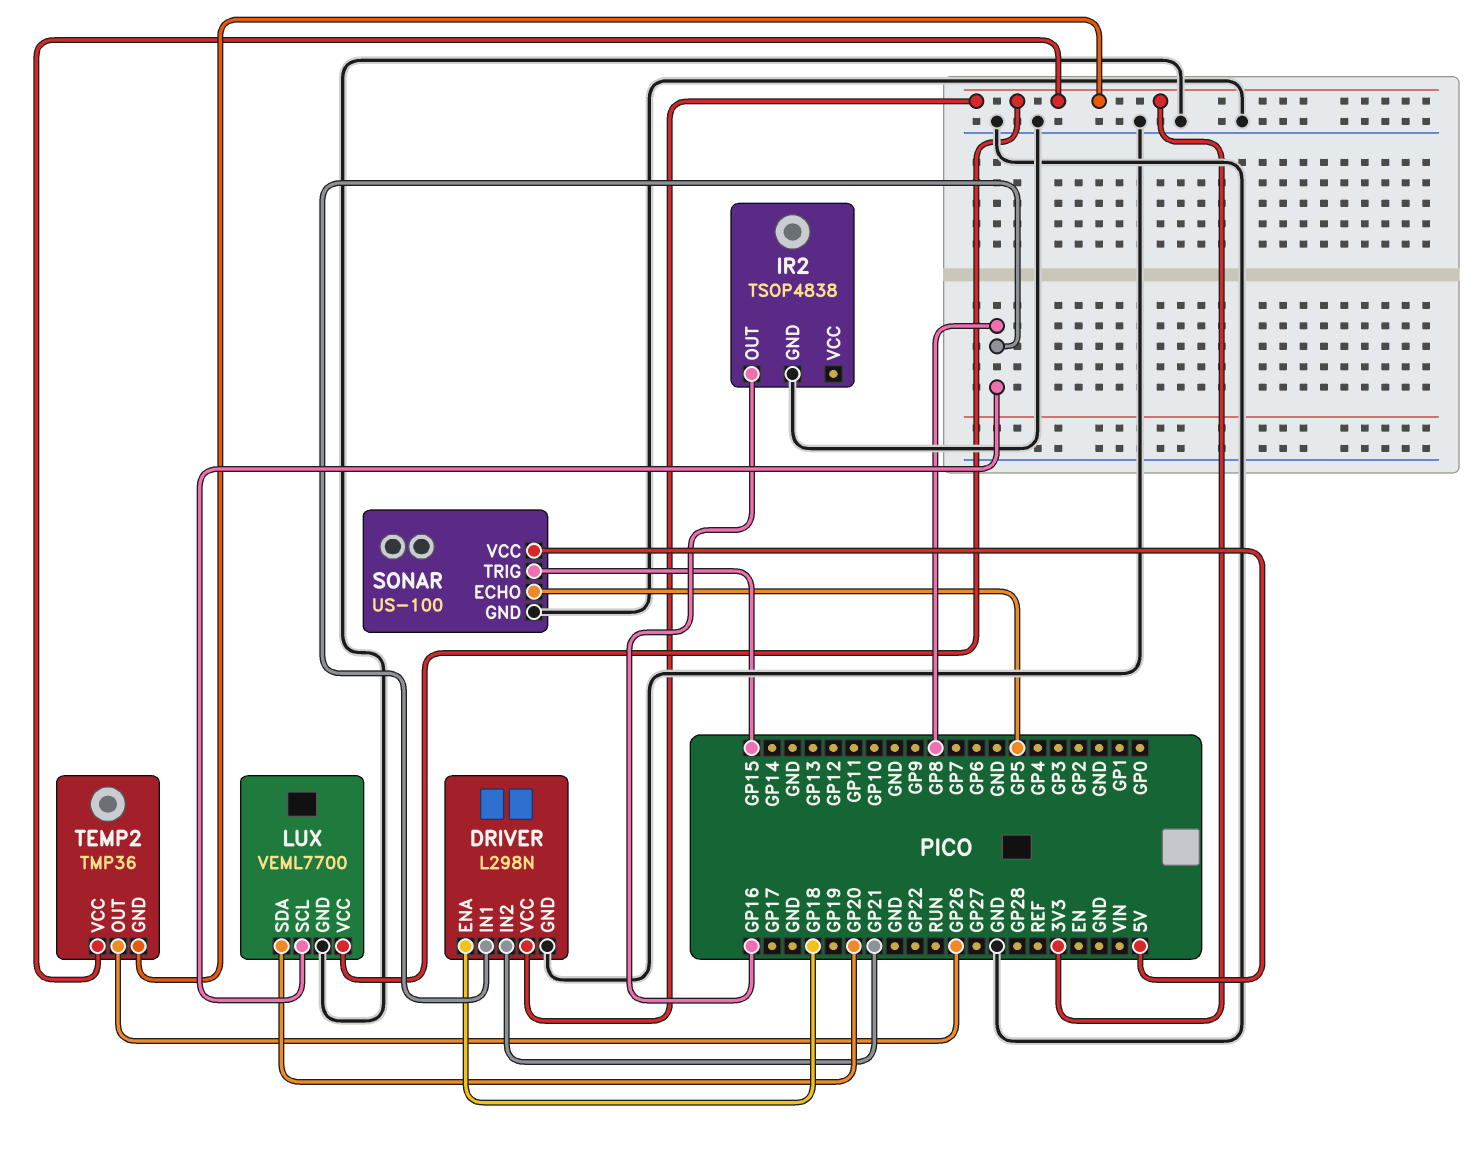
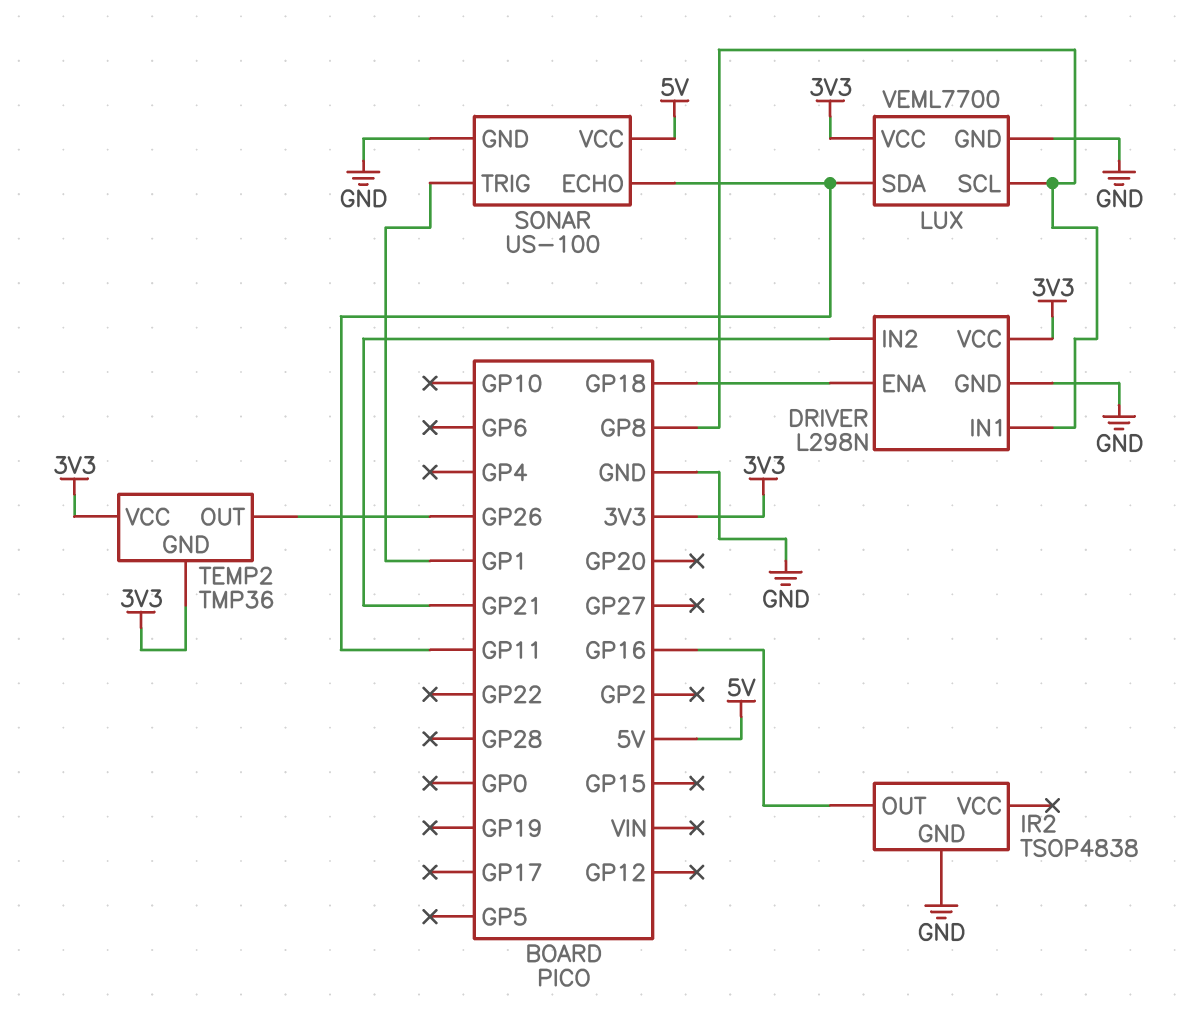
LUX pin SDA: GP20 -> GP11
SONAR pin ECHO: GP5 -> GP11
SONAR pin TRIG: GP15 -> GP1

